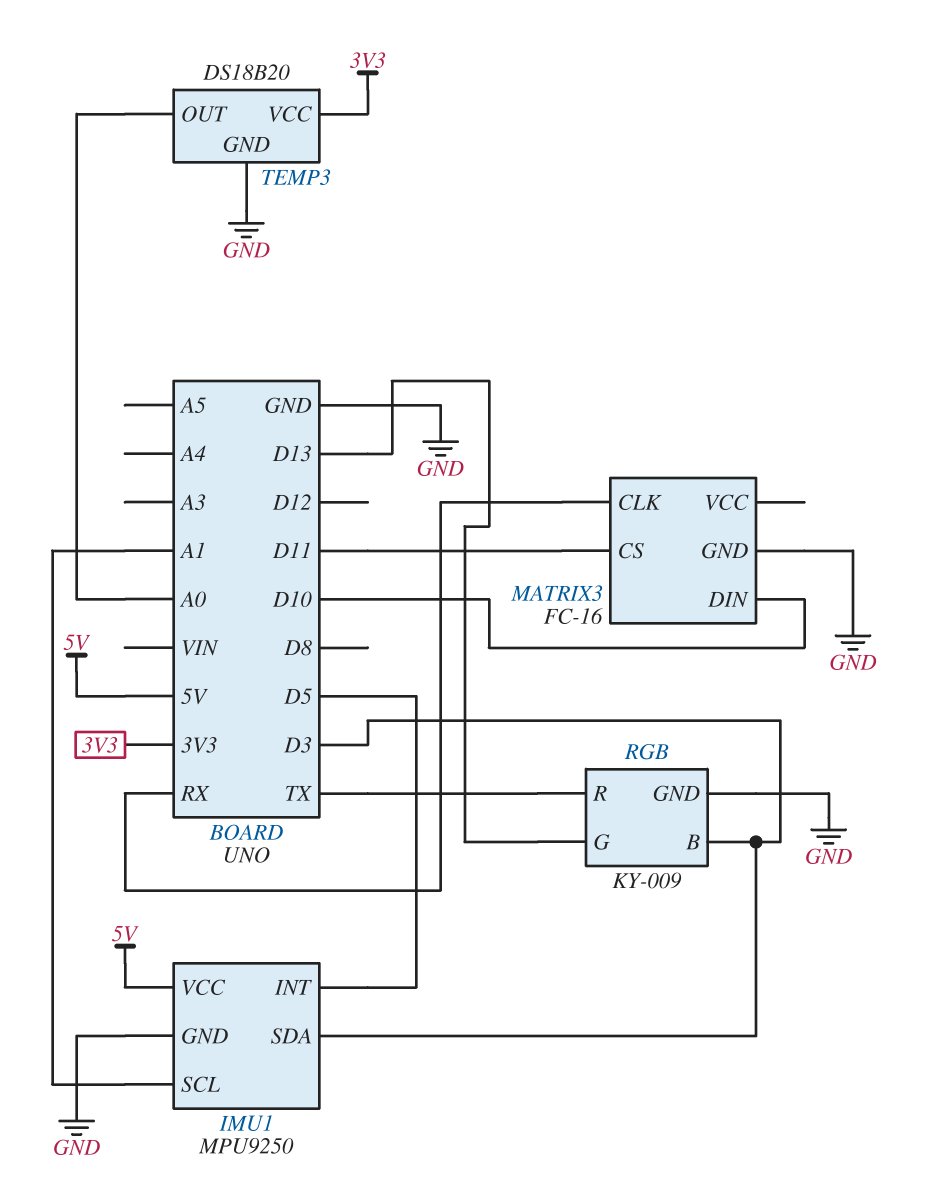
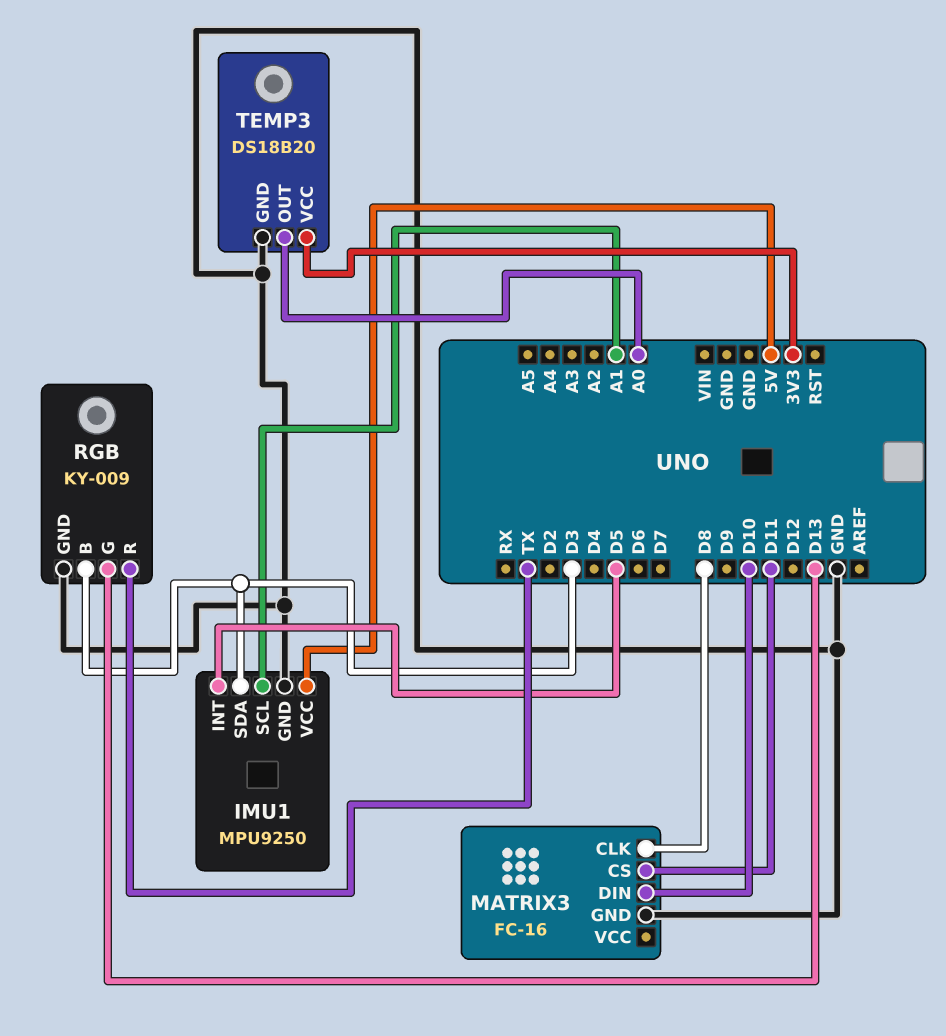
MATRIX3 pin CLK: RX -> D8

